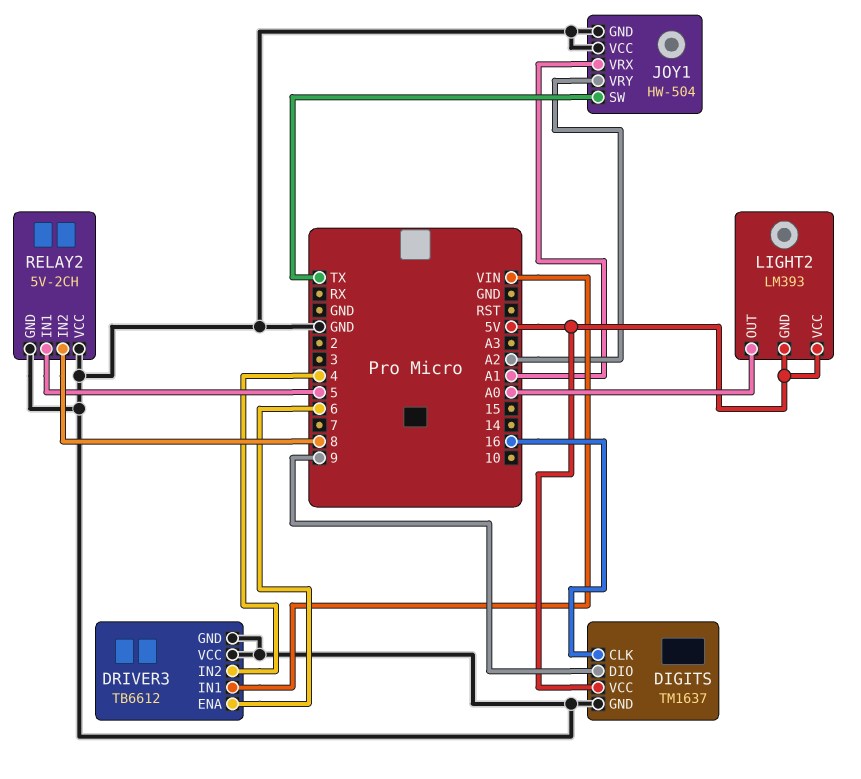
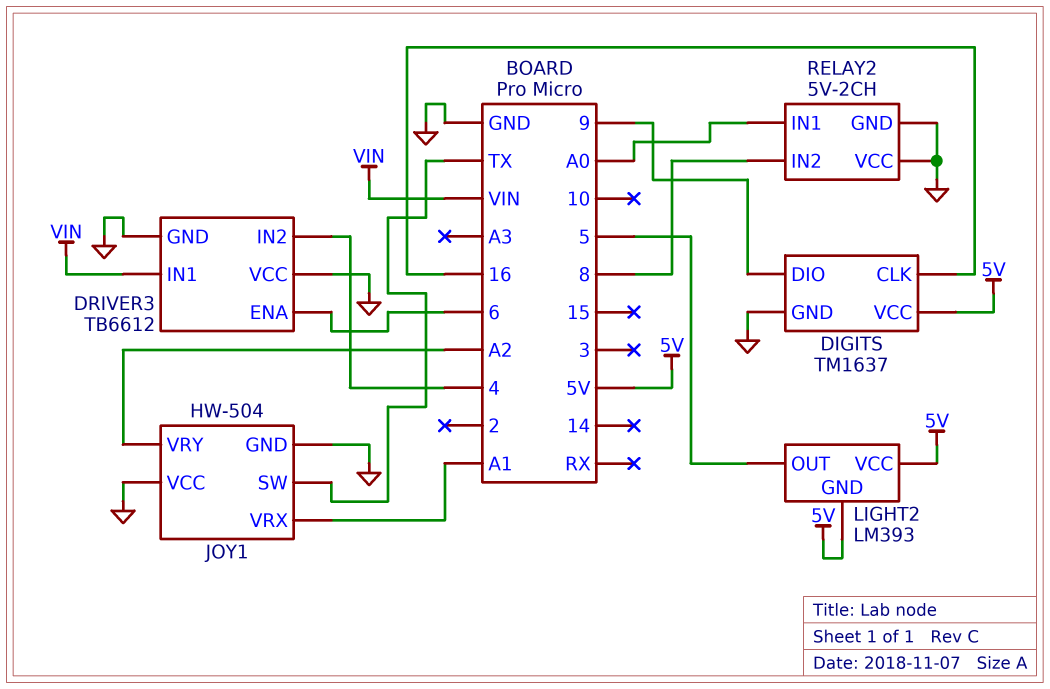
LIGHT2 pin OUT: A0 -> 5
RELAY2 pin IN1: 5 -> A0

